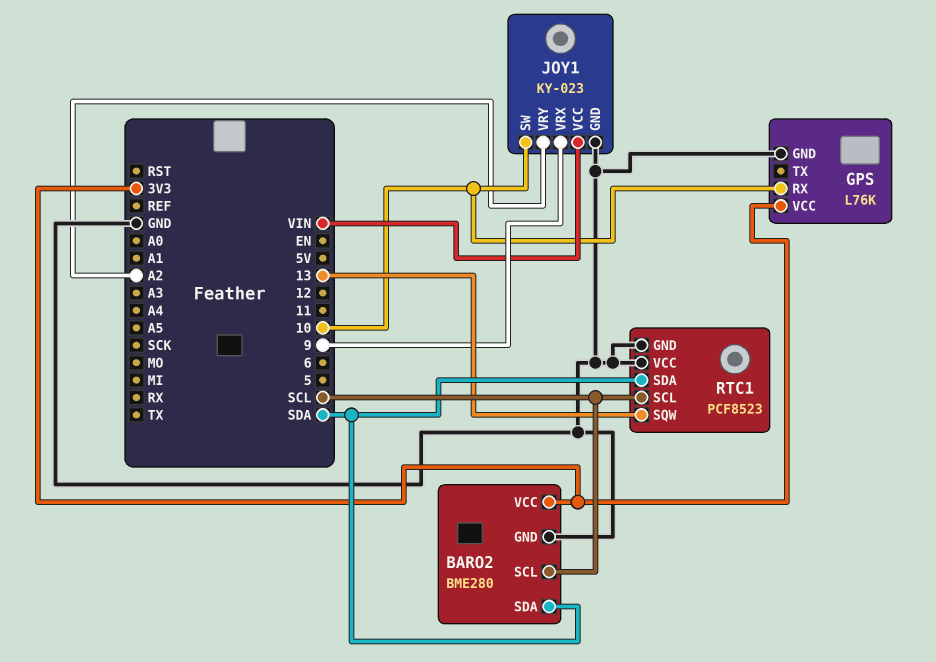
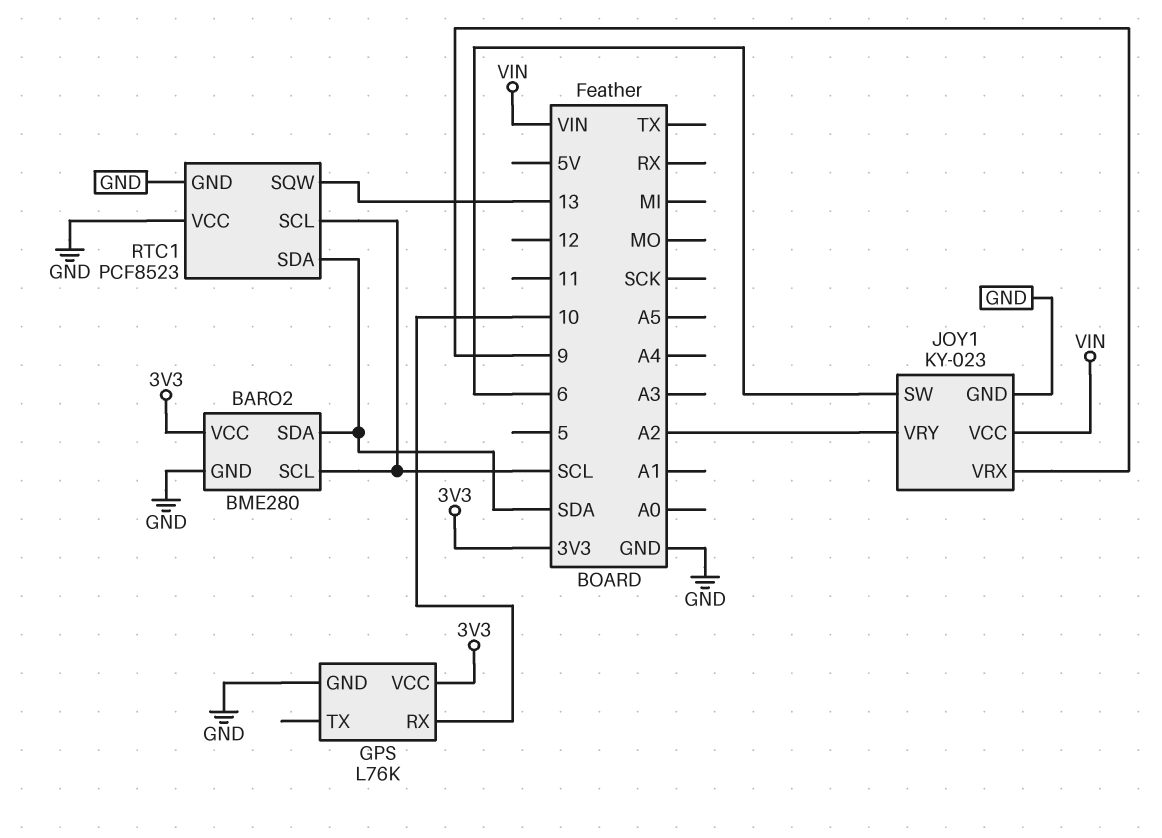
JOY1 pin SW: 10 -> 6

